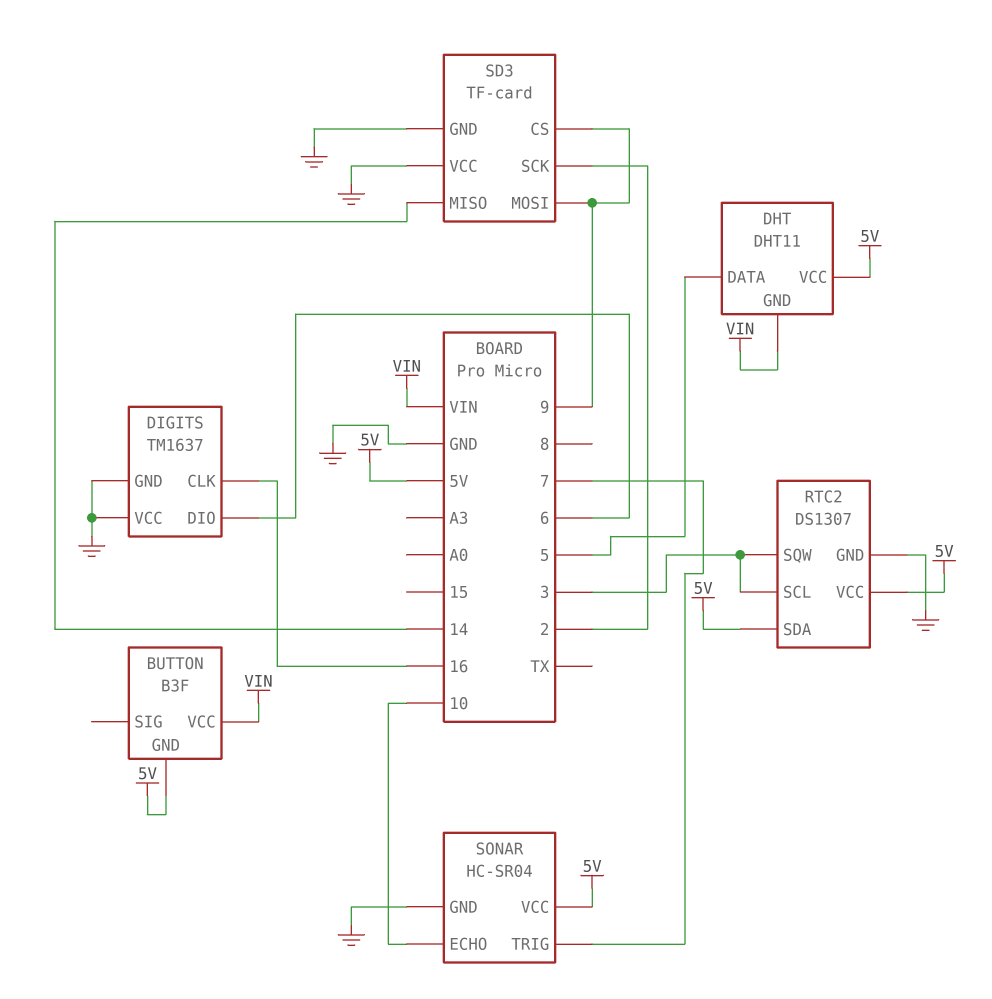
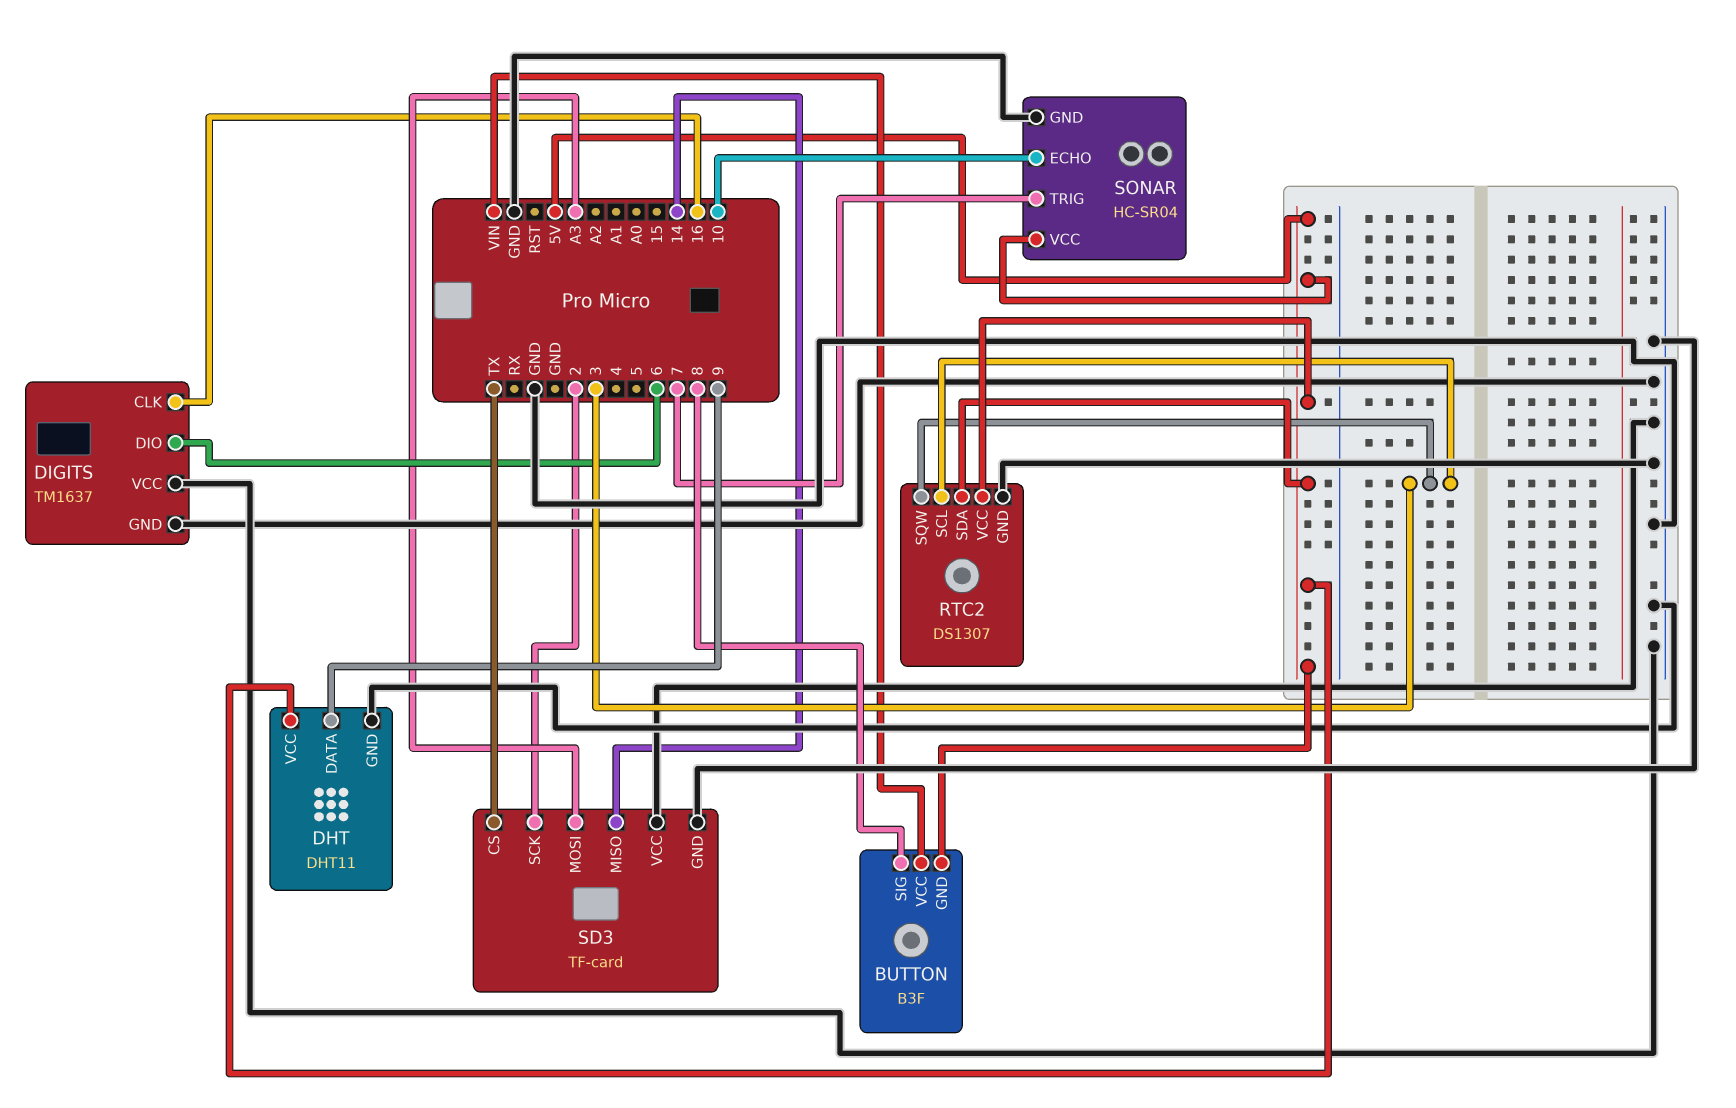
BUTTON pin SIG: none -> 8
DHT pin DATA: 5 -> 9
DHT pin GND: VIN -> GND
SD3 pin CS: 9 -> TX
SD3 pin MOSI: 9 -> A3

